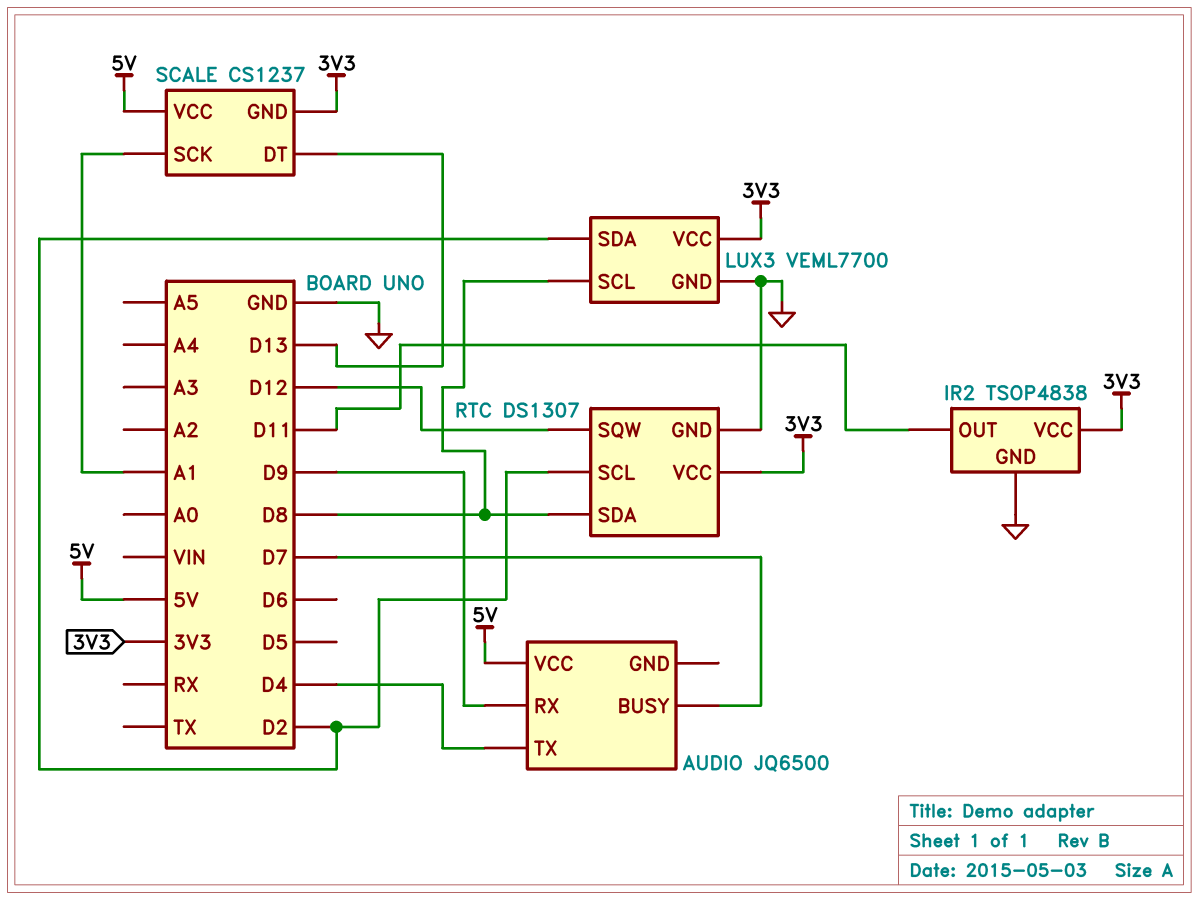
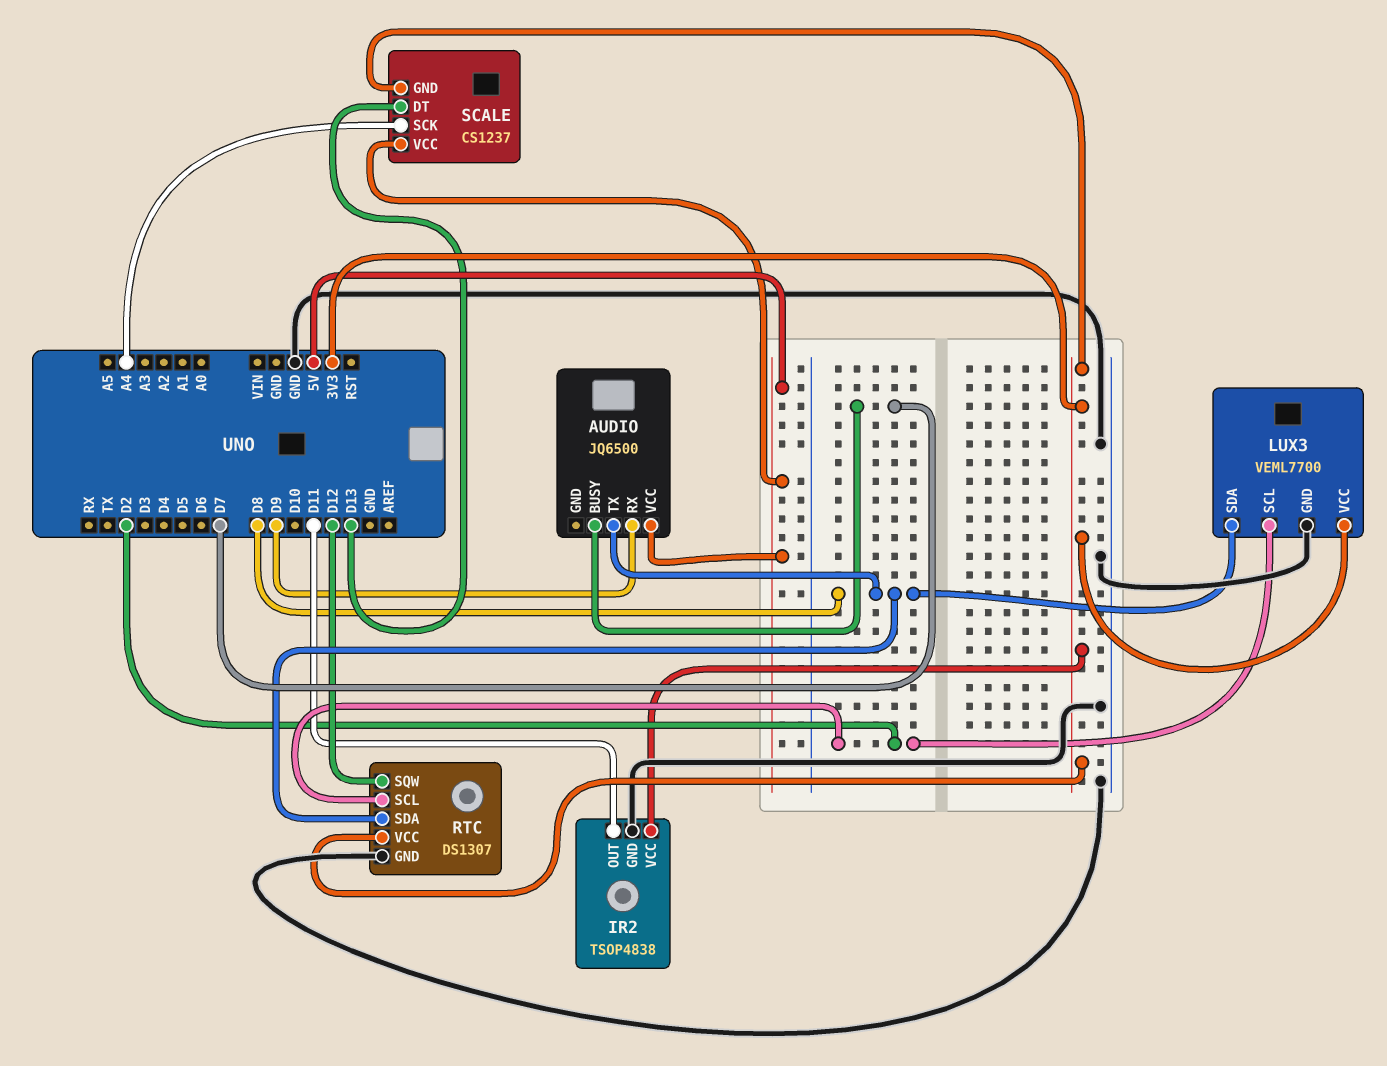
AUDIO pin TX: D4 -> D8
LUX3 pin SCL: D8 -> D2
LUX3 pin SDA: D2 -> D8
SCALE pin SCK: A1 -> A4

